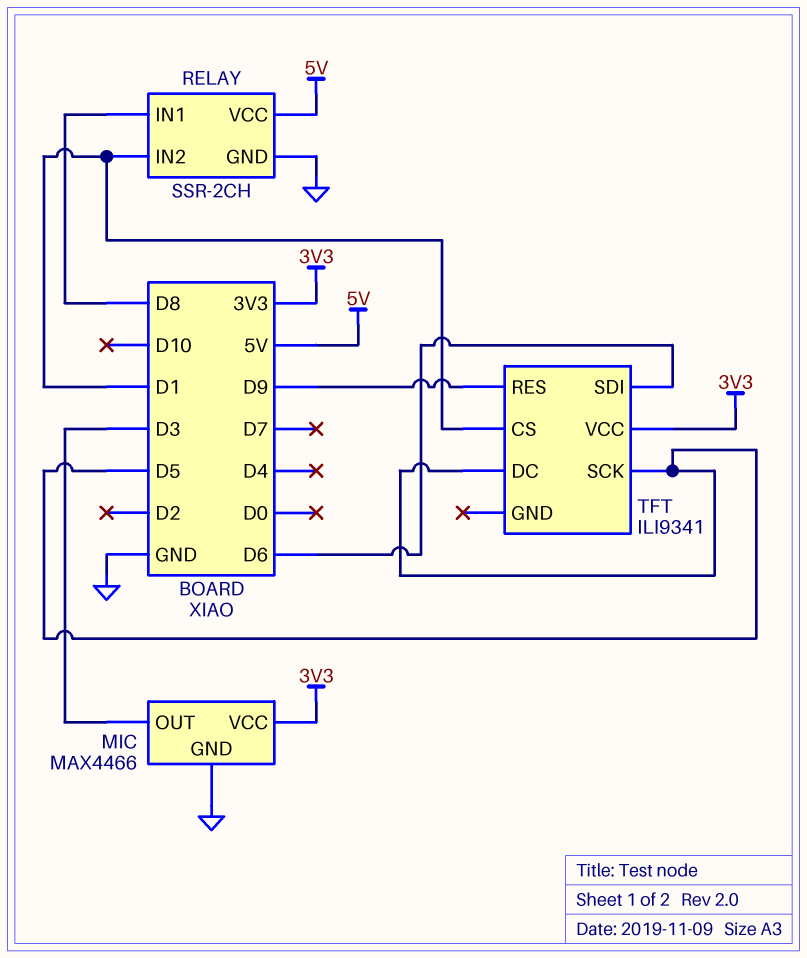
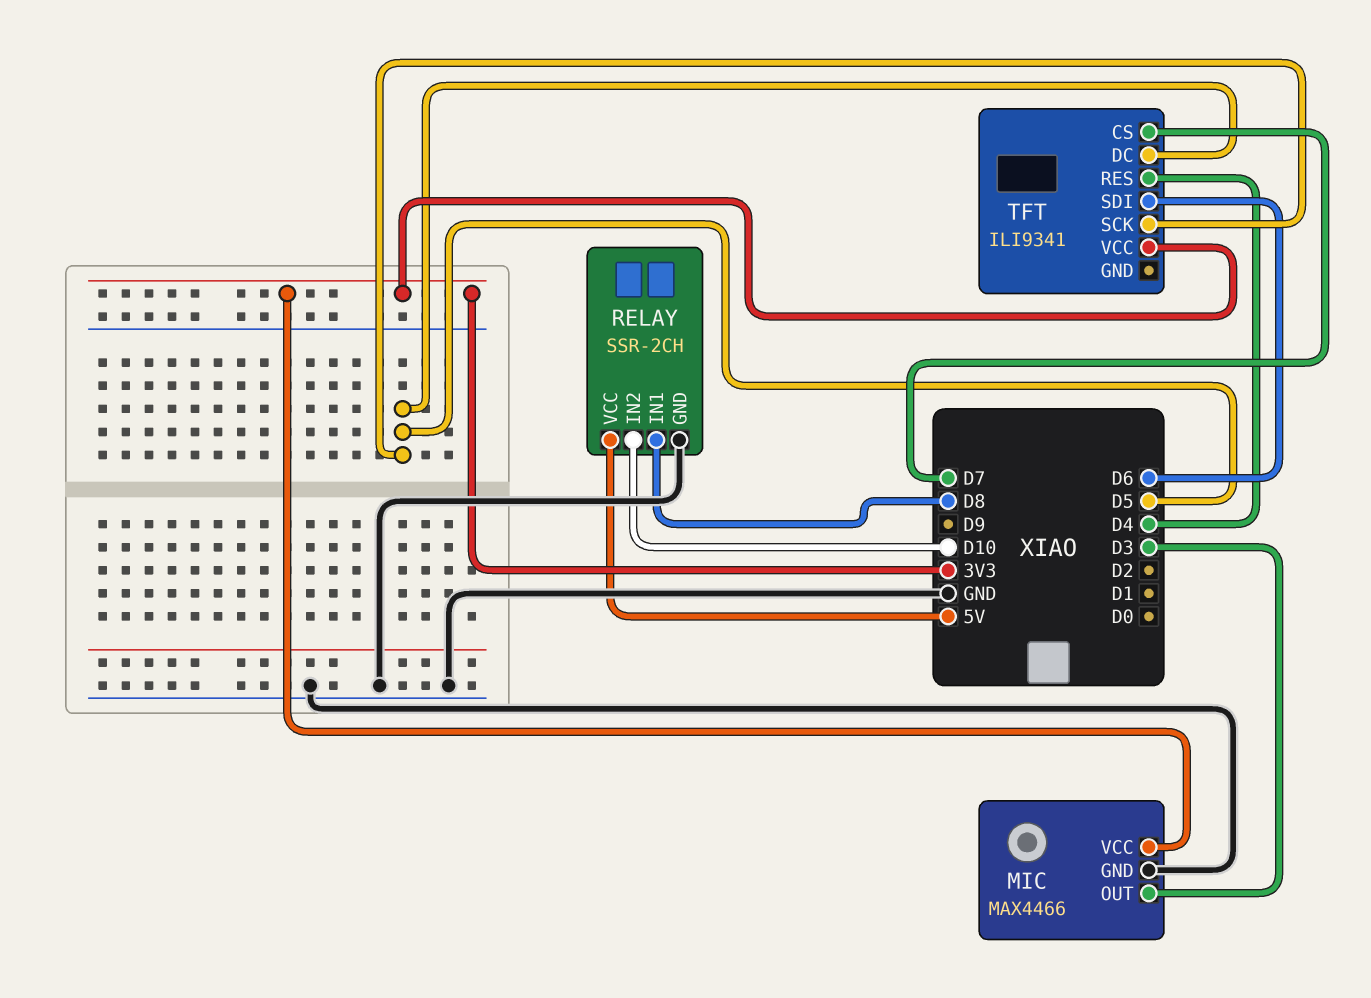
RELAY pin IN2: D1 -> D10
TFT pin CS: D1 -> D7
TFT pin RES: D9 -> D4

